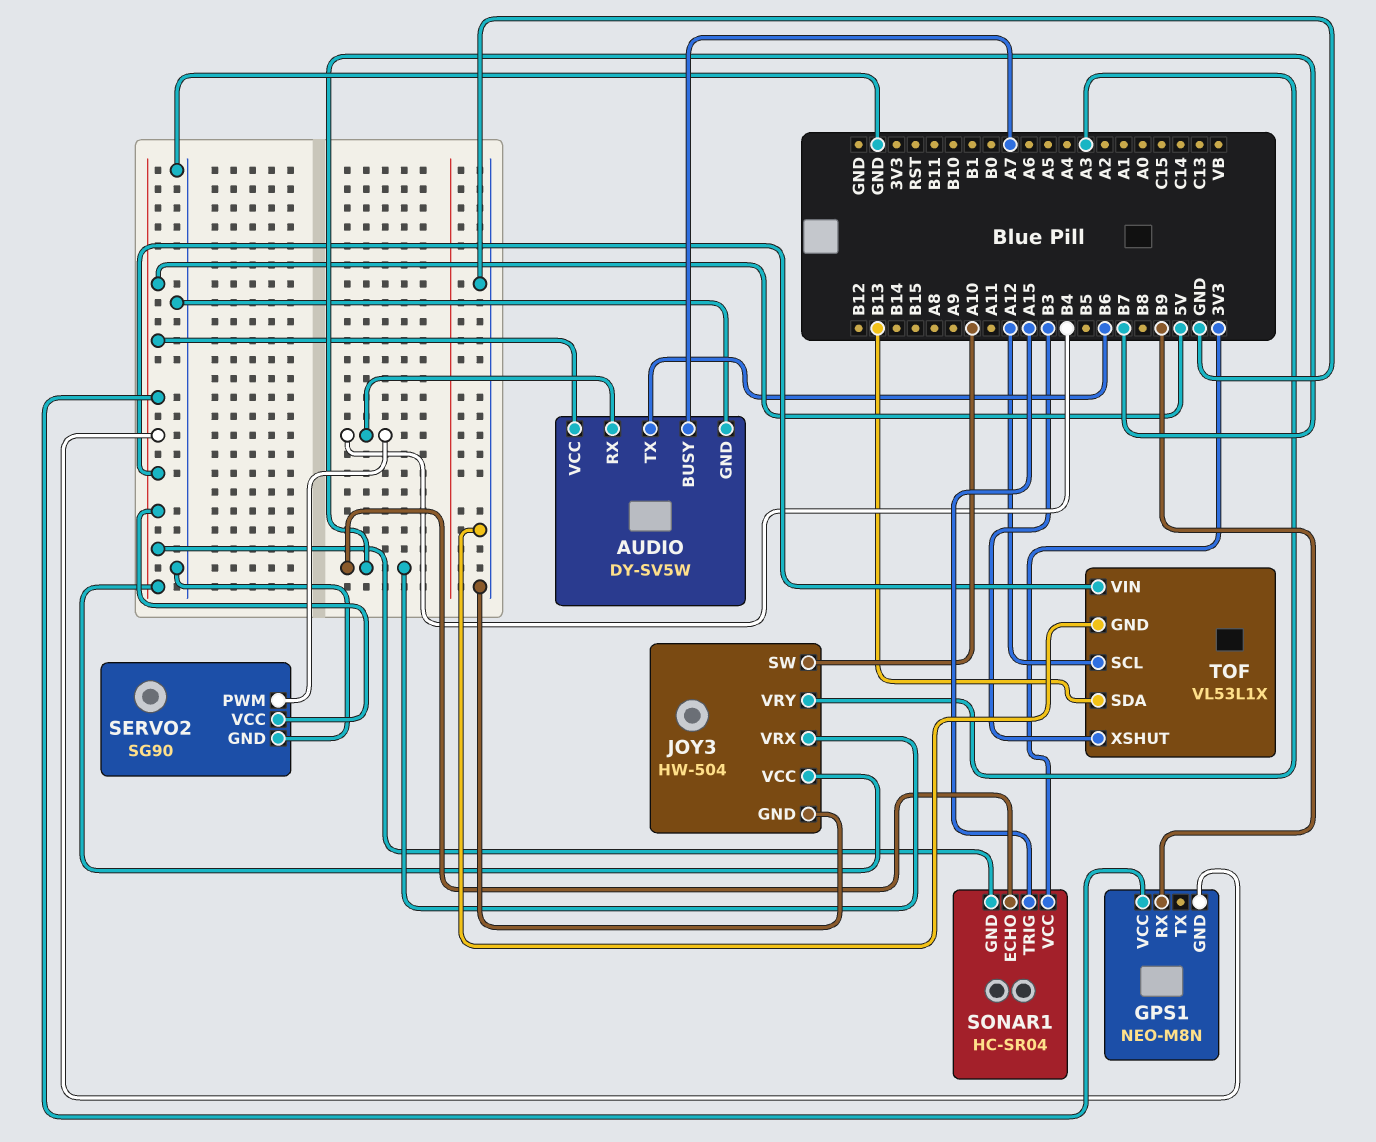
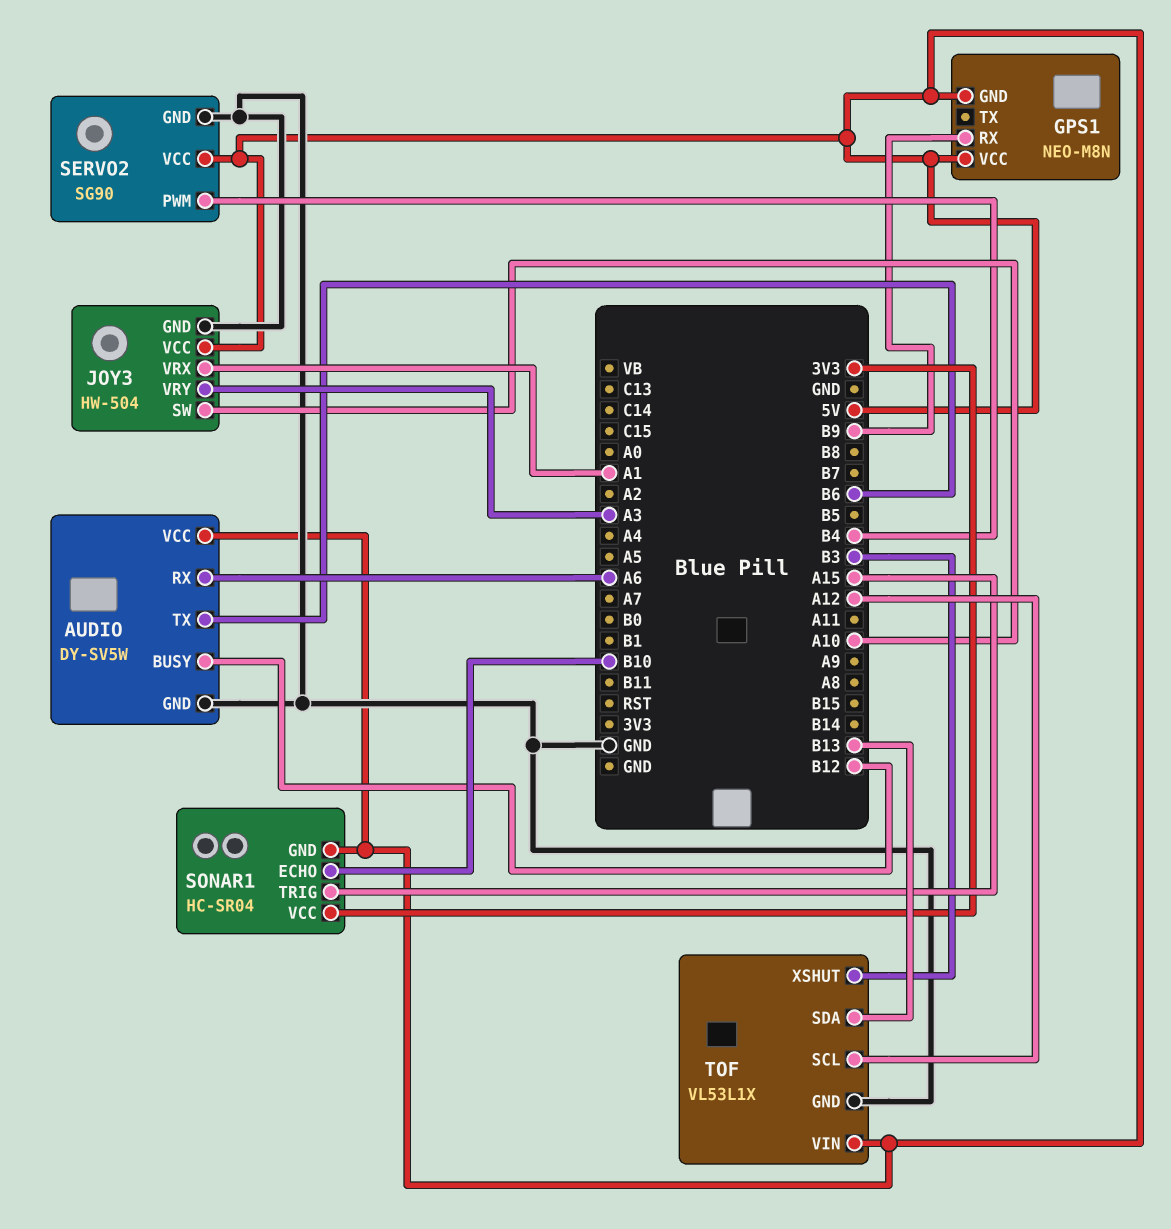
AUDIO pin BUSY: A7 -> B12
AUDIO pin RX: B4 -> A6
JOY3 pin VRX: B7 -> A1
SONAR1 pin ECHO: B7 -> B10

